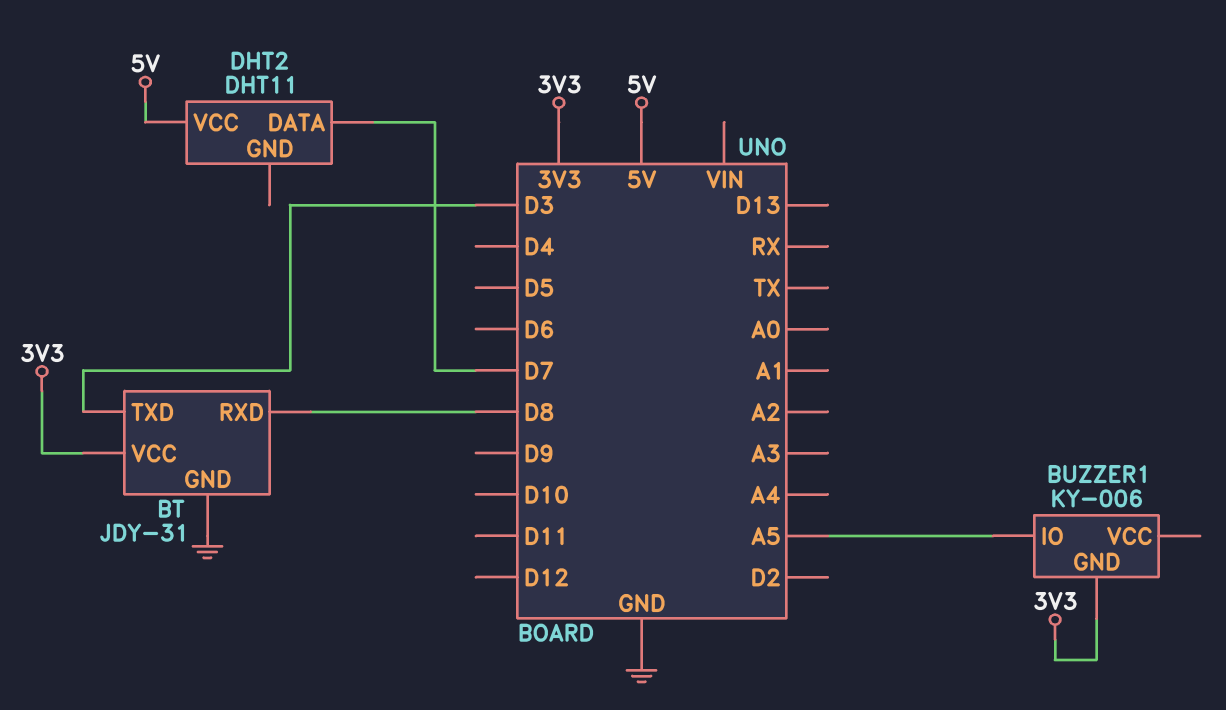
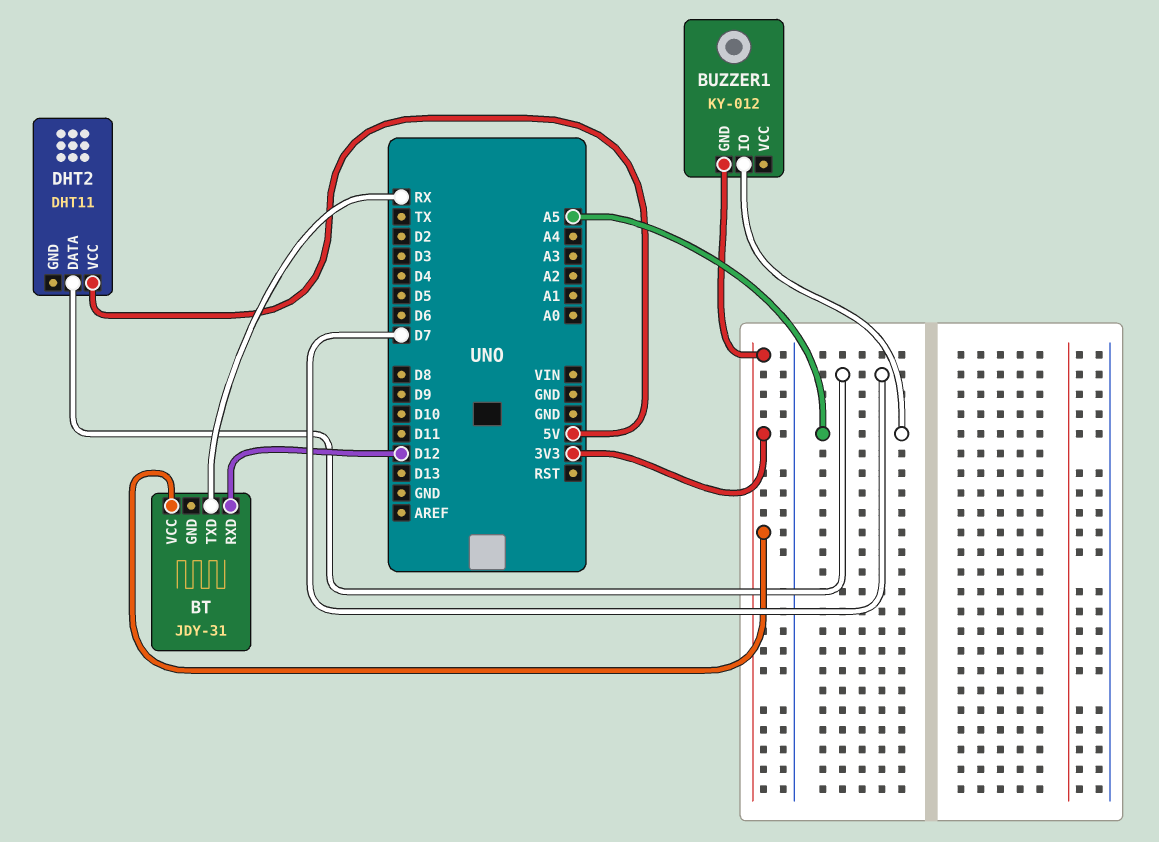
BT pin GND: GND -> none
BT pin RXD: D8 -> D12
BT pin TXD: D3 -> RX
BUZZER1: KY-006 -> KY-012

